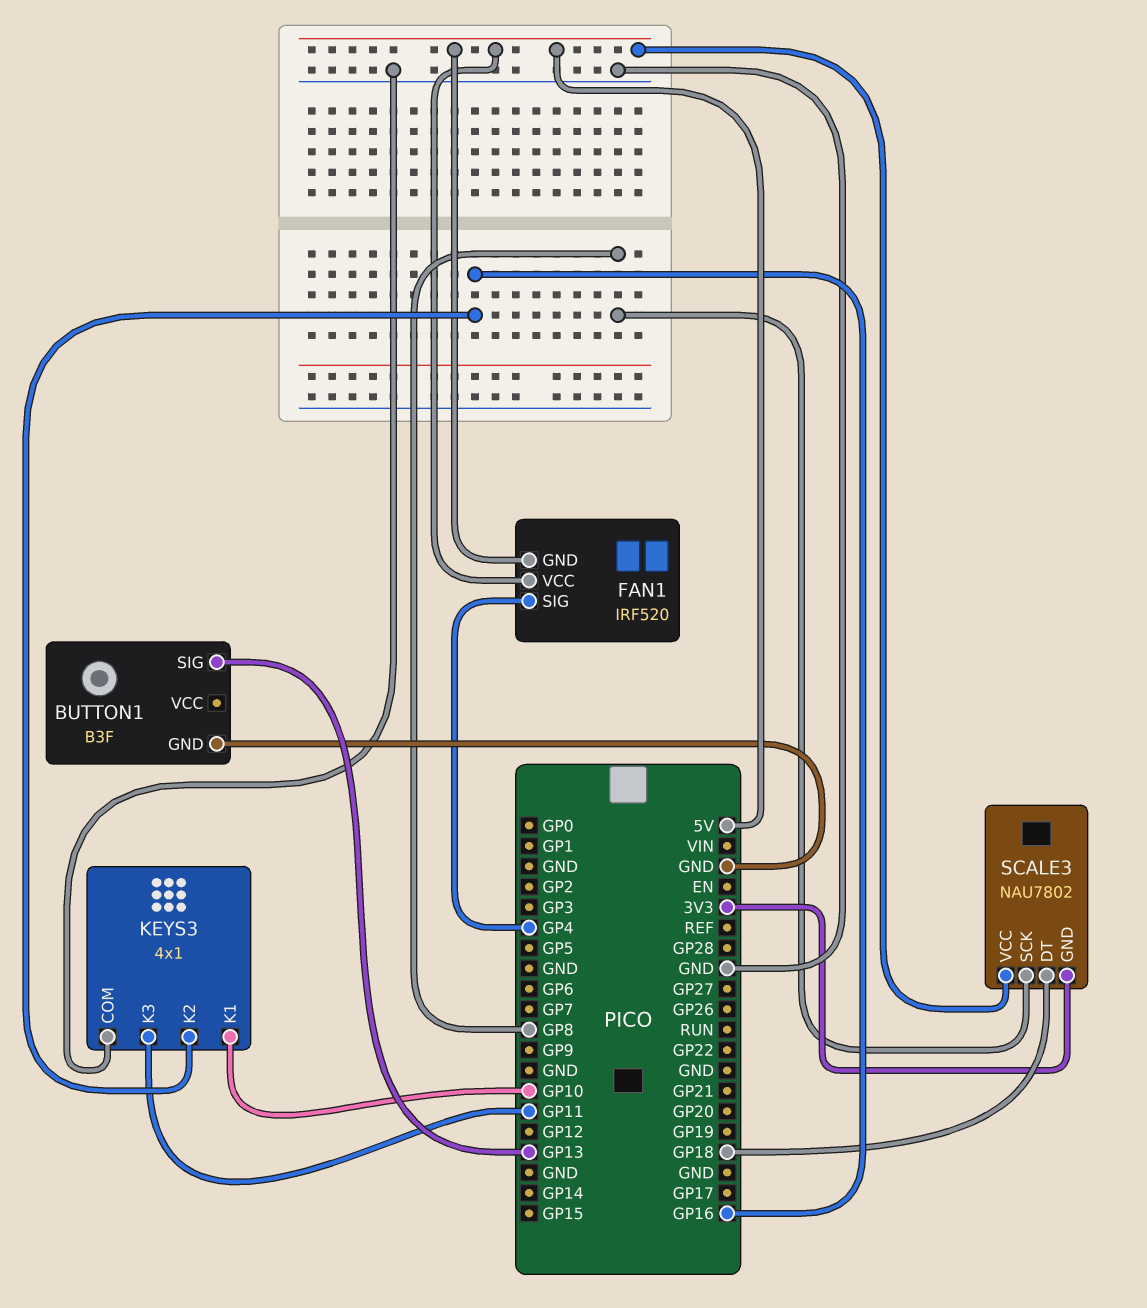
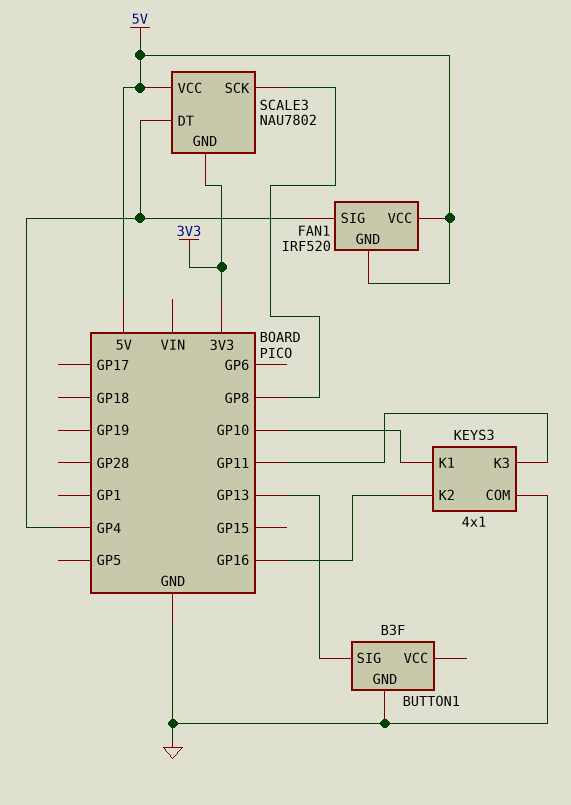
SCALE3 pin DT: GP18 -> GP4

